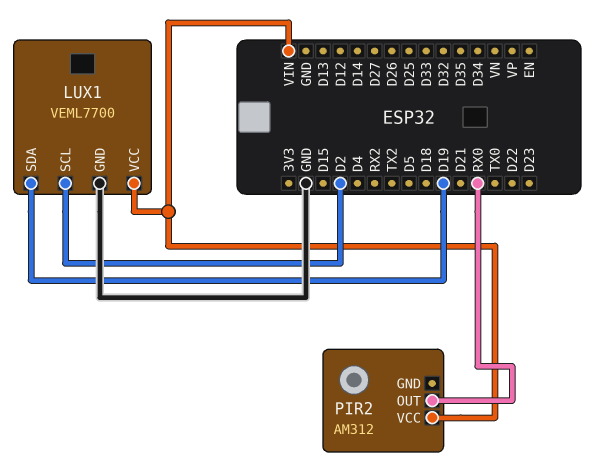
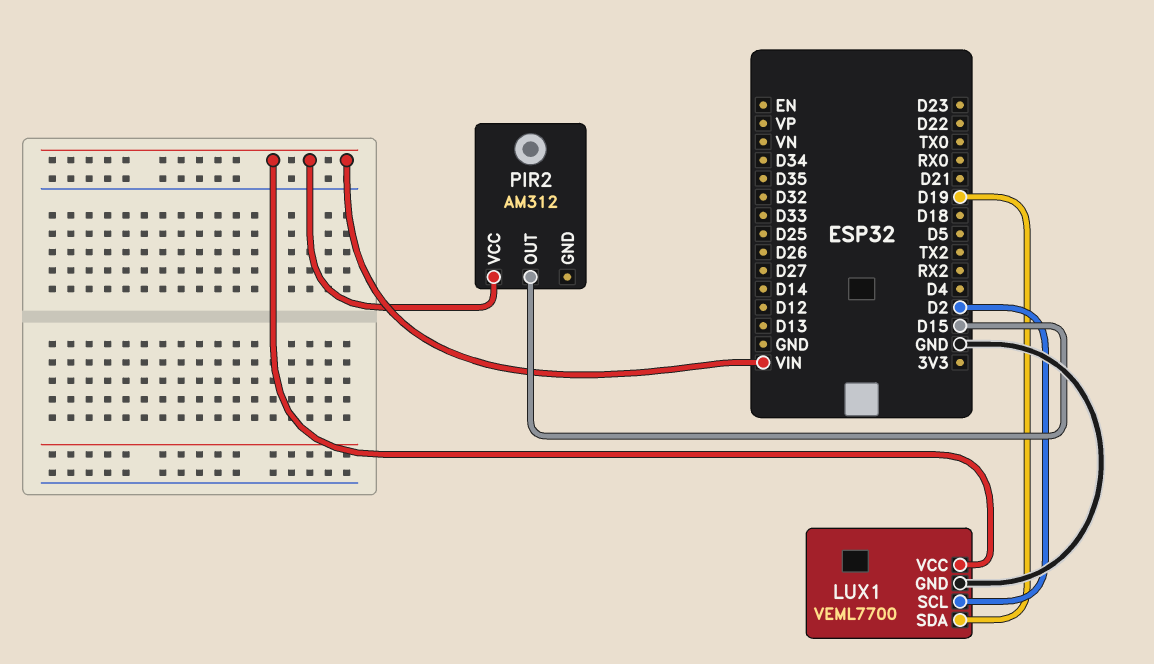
PIR2 pin OUT: RX0 -> D15

